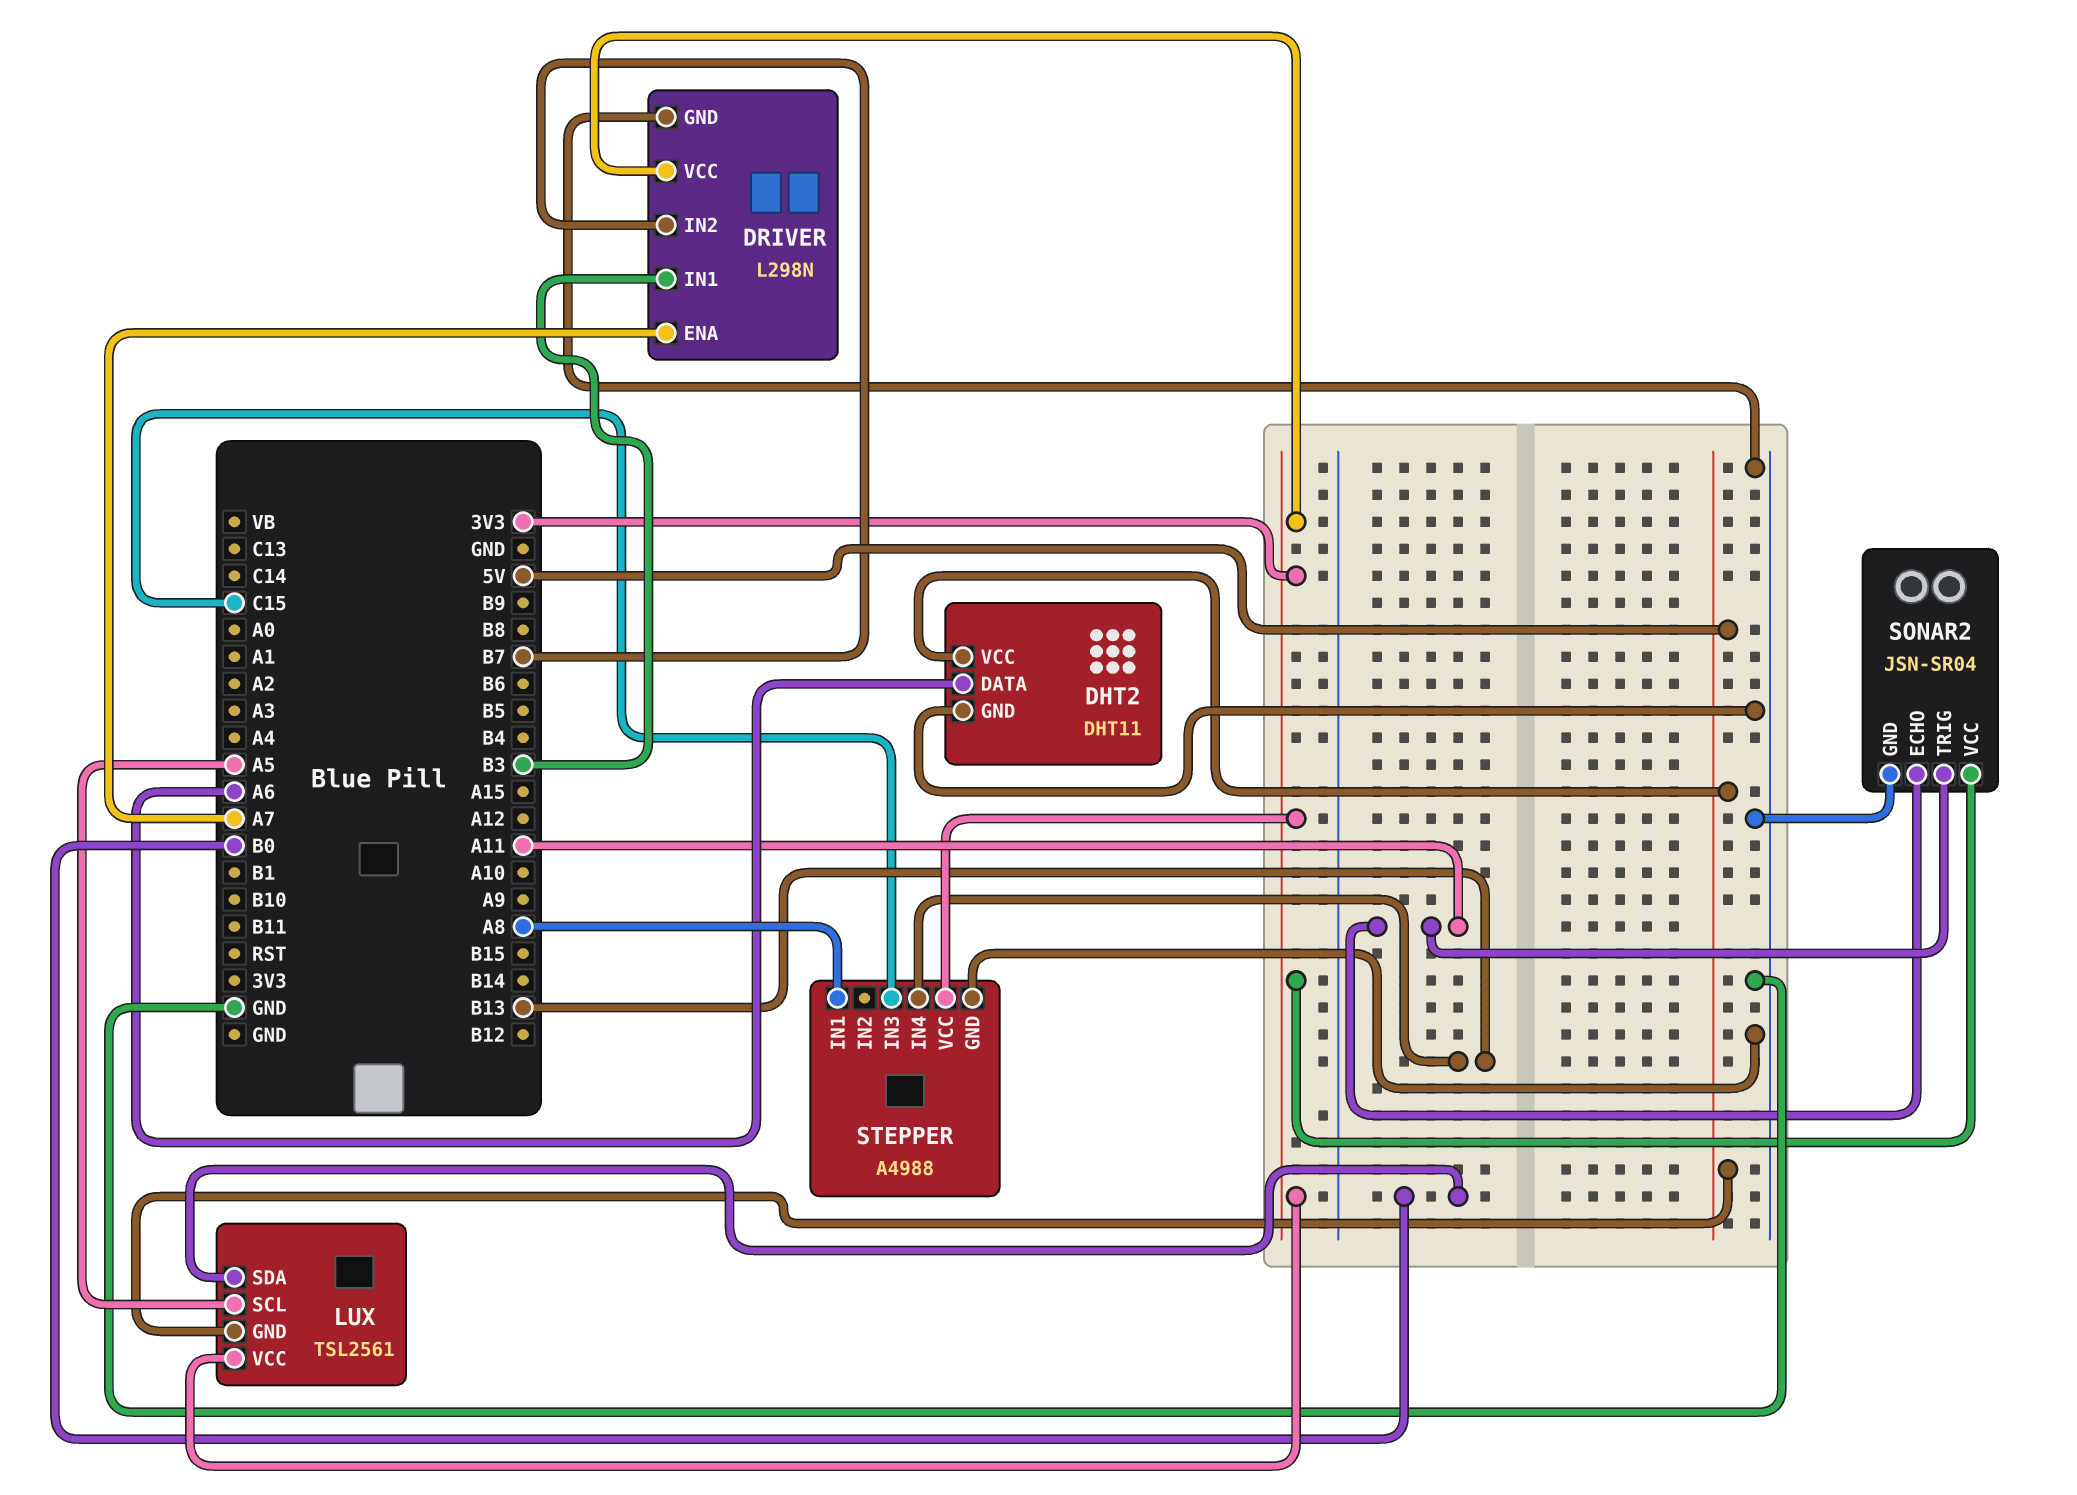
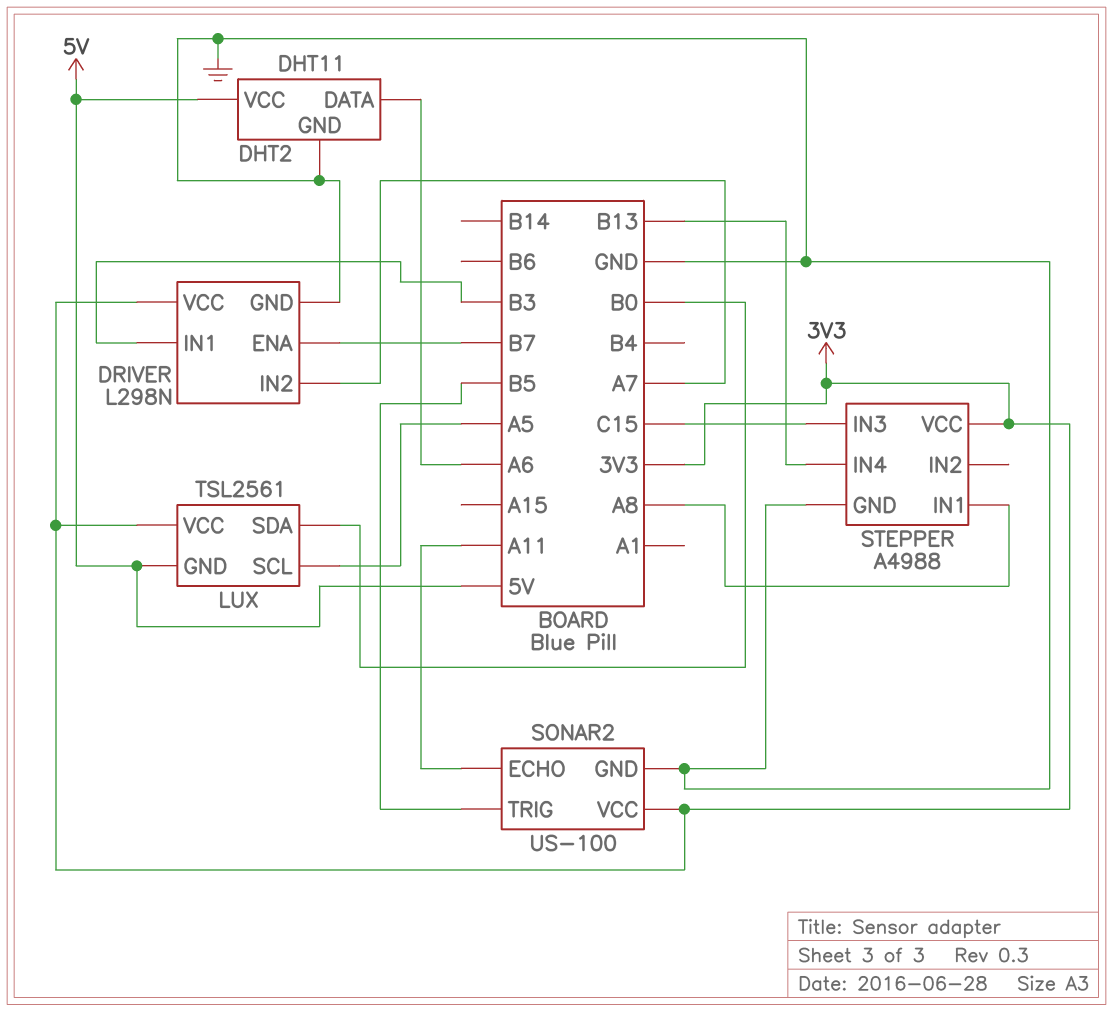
DRIVER pin ENA: A7 -> B7
DRIVER pin IN2: B7 -> A7
SONAR2: JSN-SR04 -> US-100
SONAR2 pin TRIG: A11 -> B5

